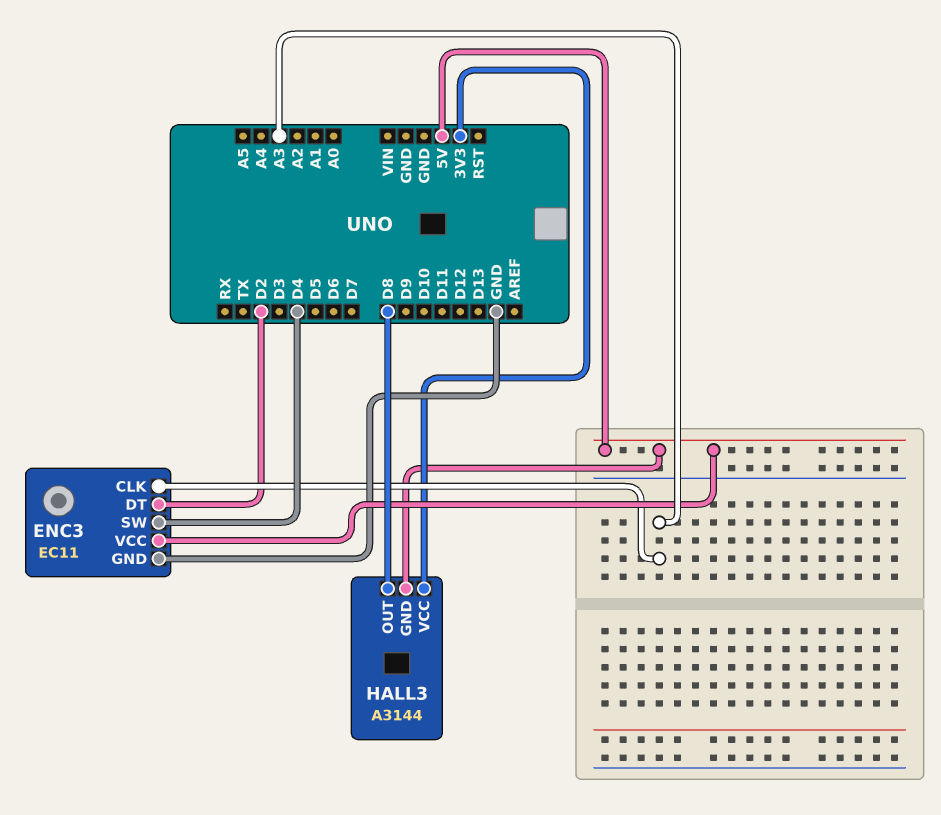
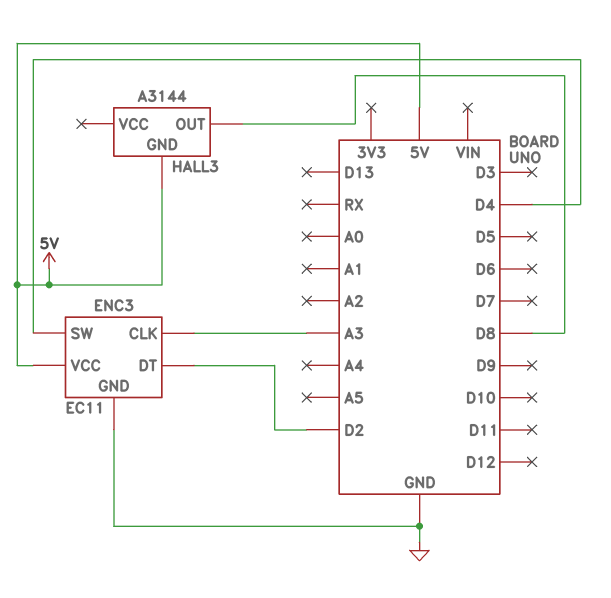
HALL3 pin VCC: 3V3 -> none

